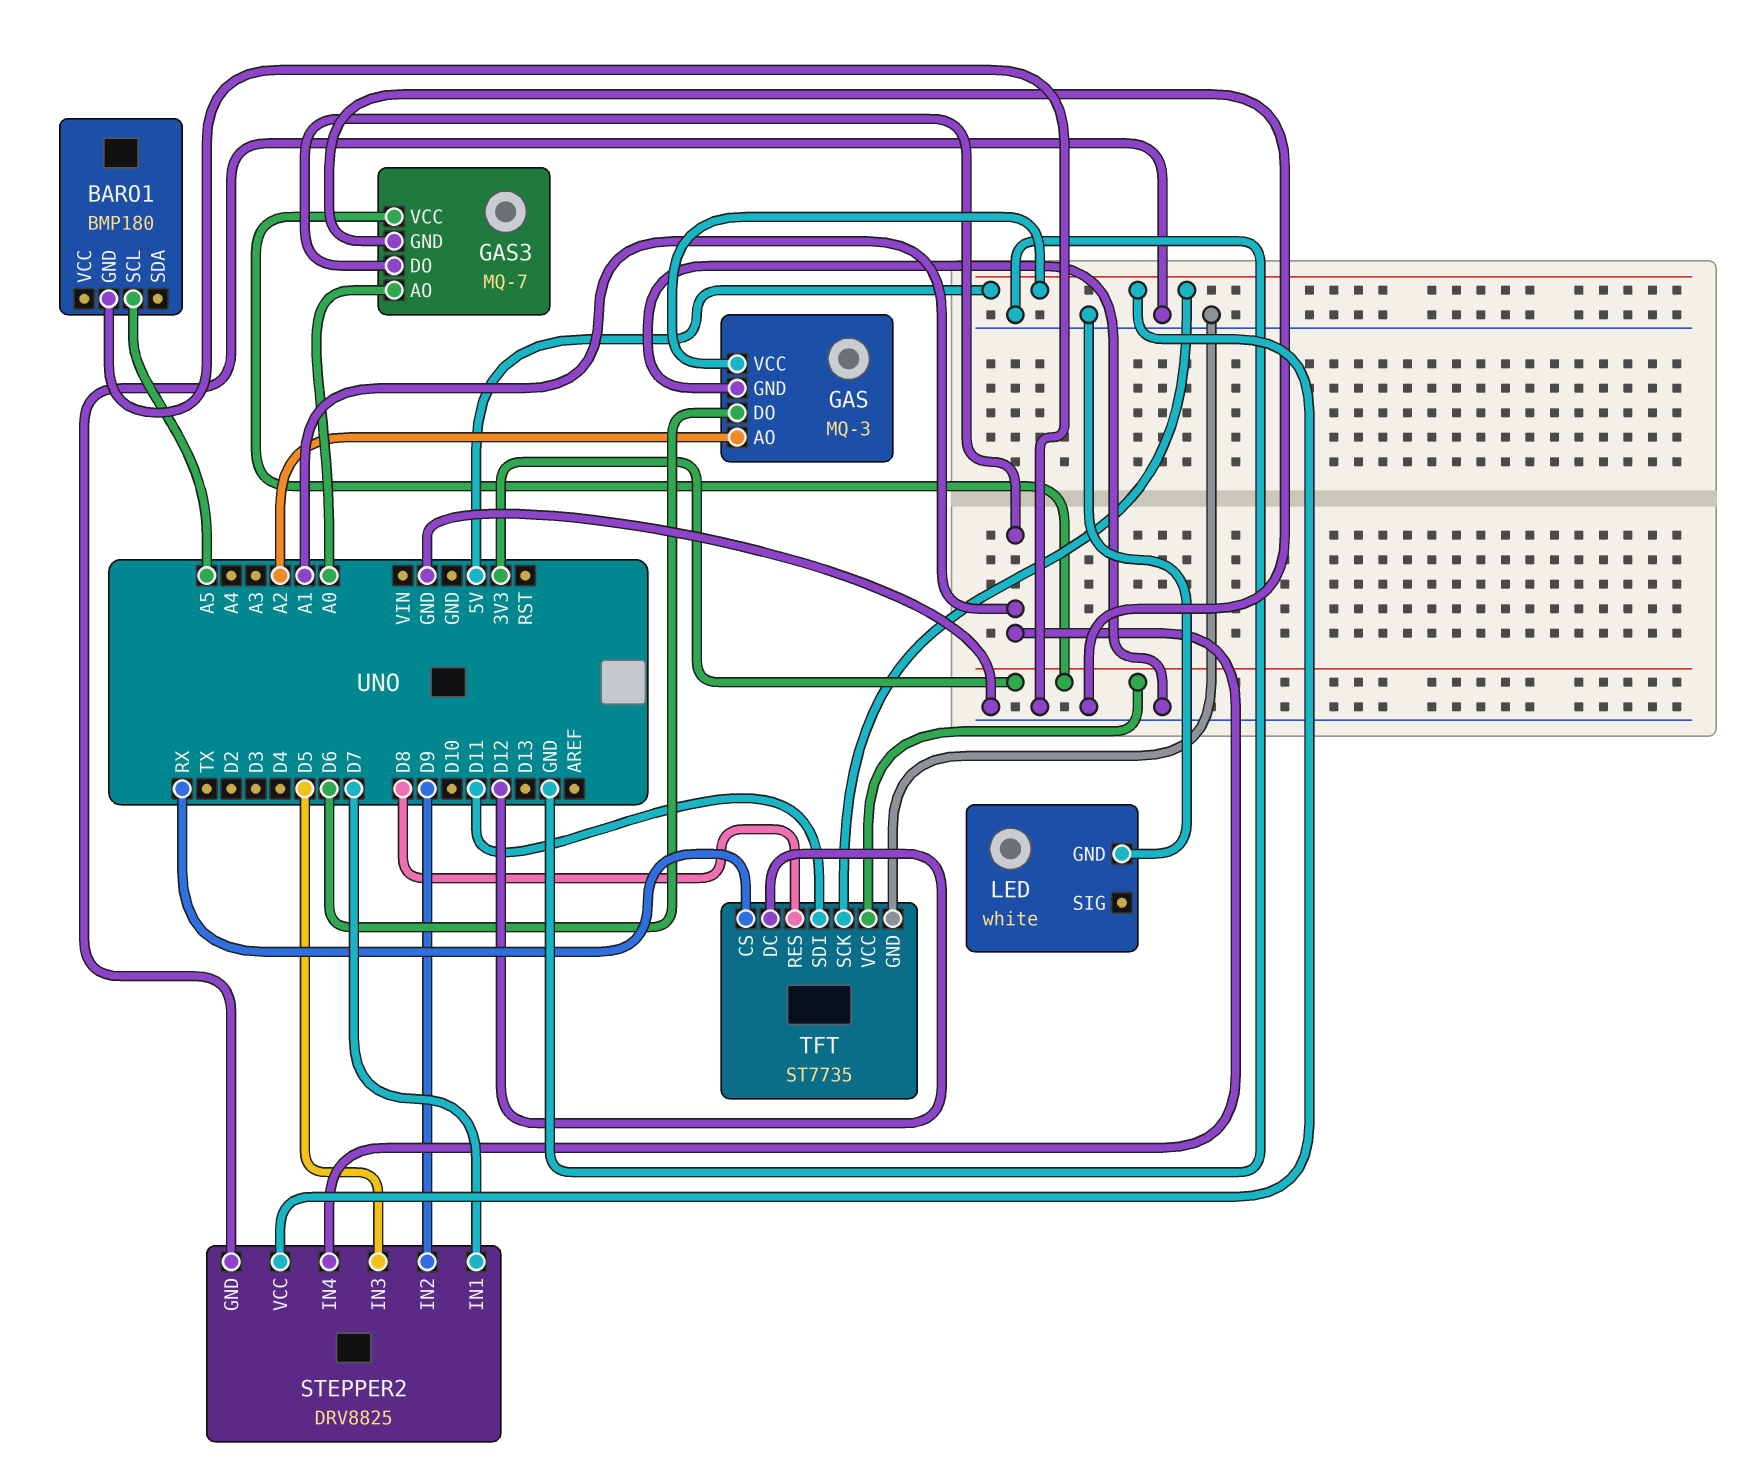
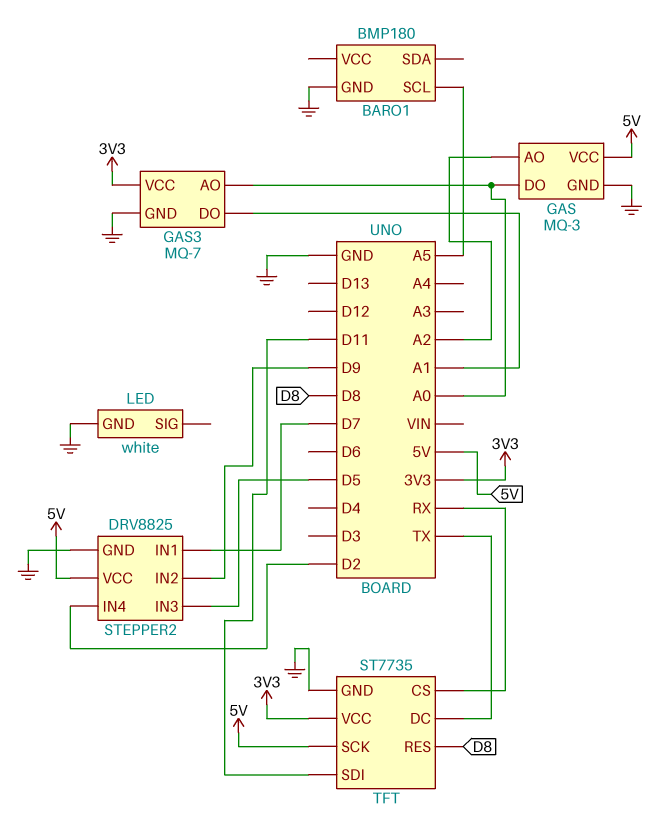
GAS pin DO: D6 -> A0
STEPPER2 pin IN4: A1 -> D2
TFT pin DC: D12 -> TX

